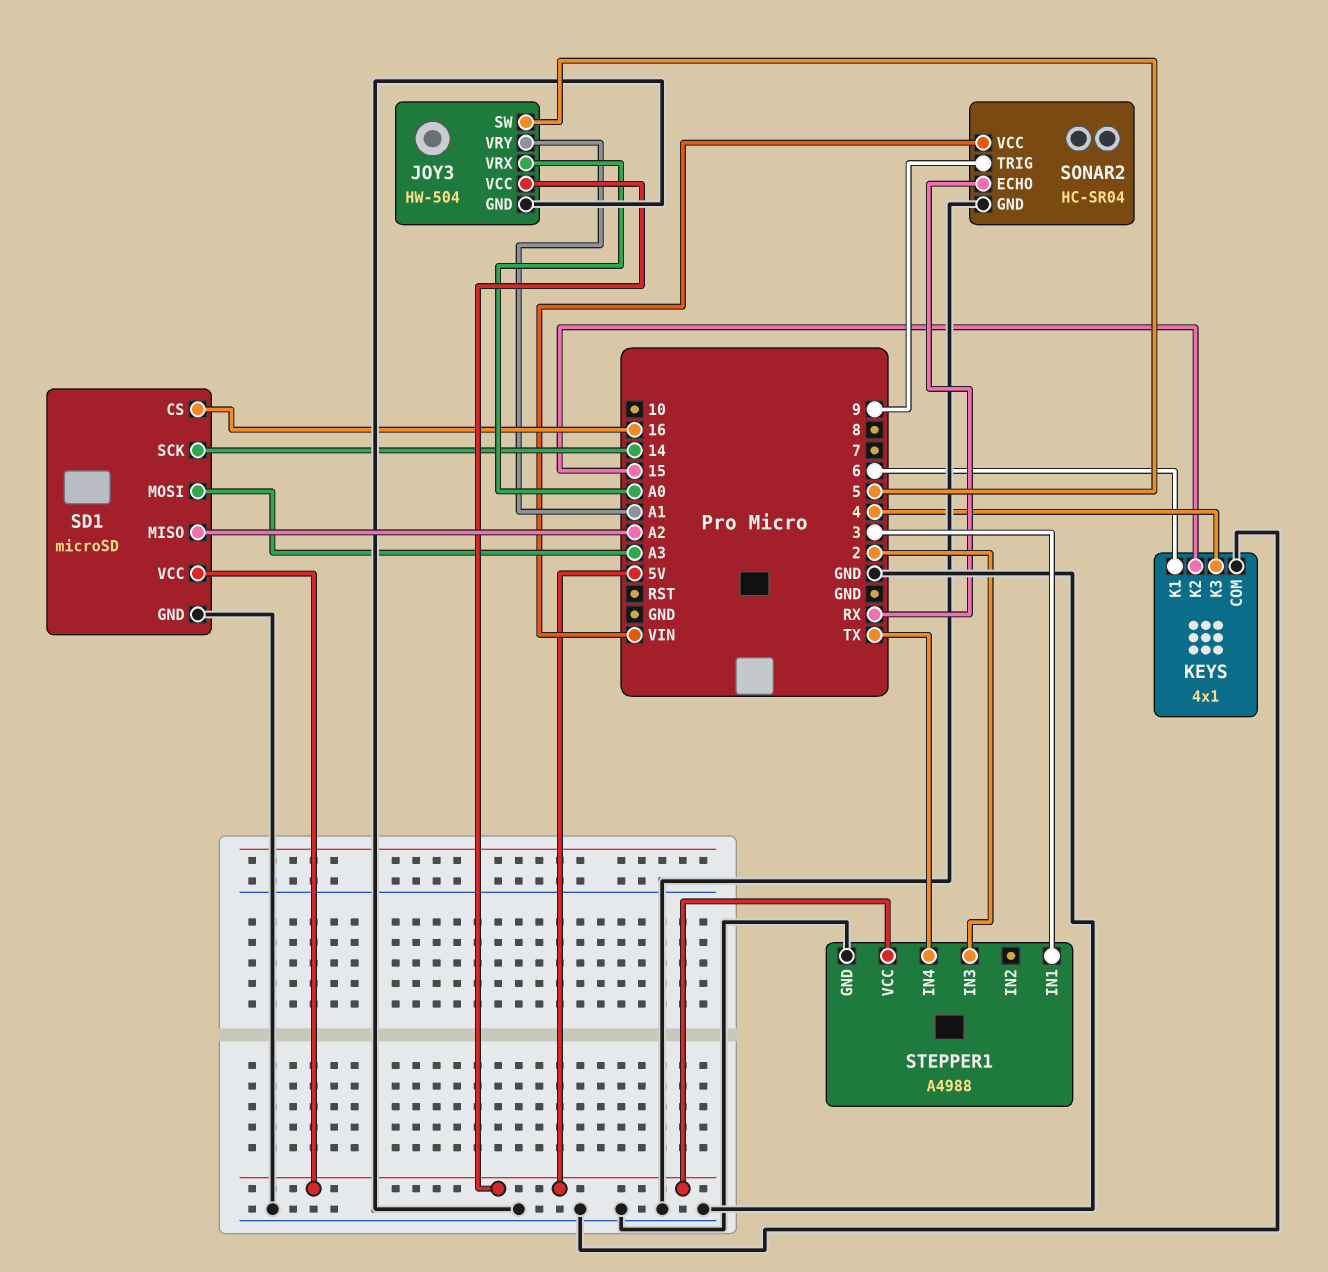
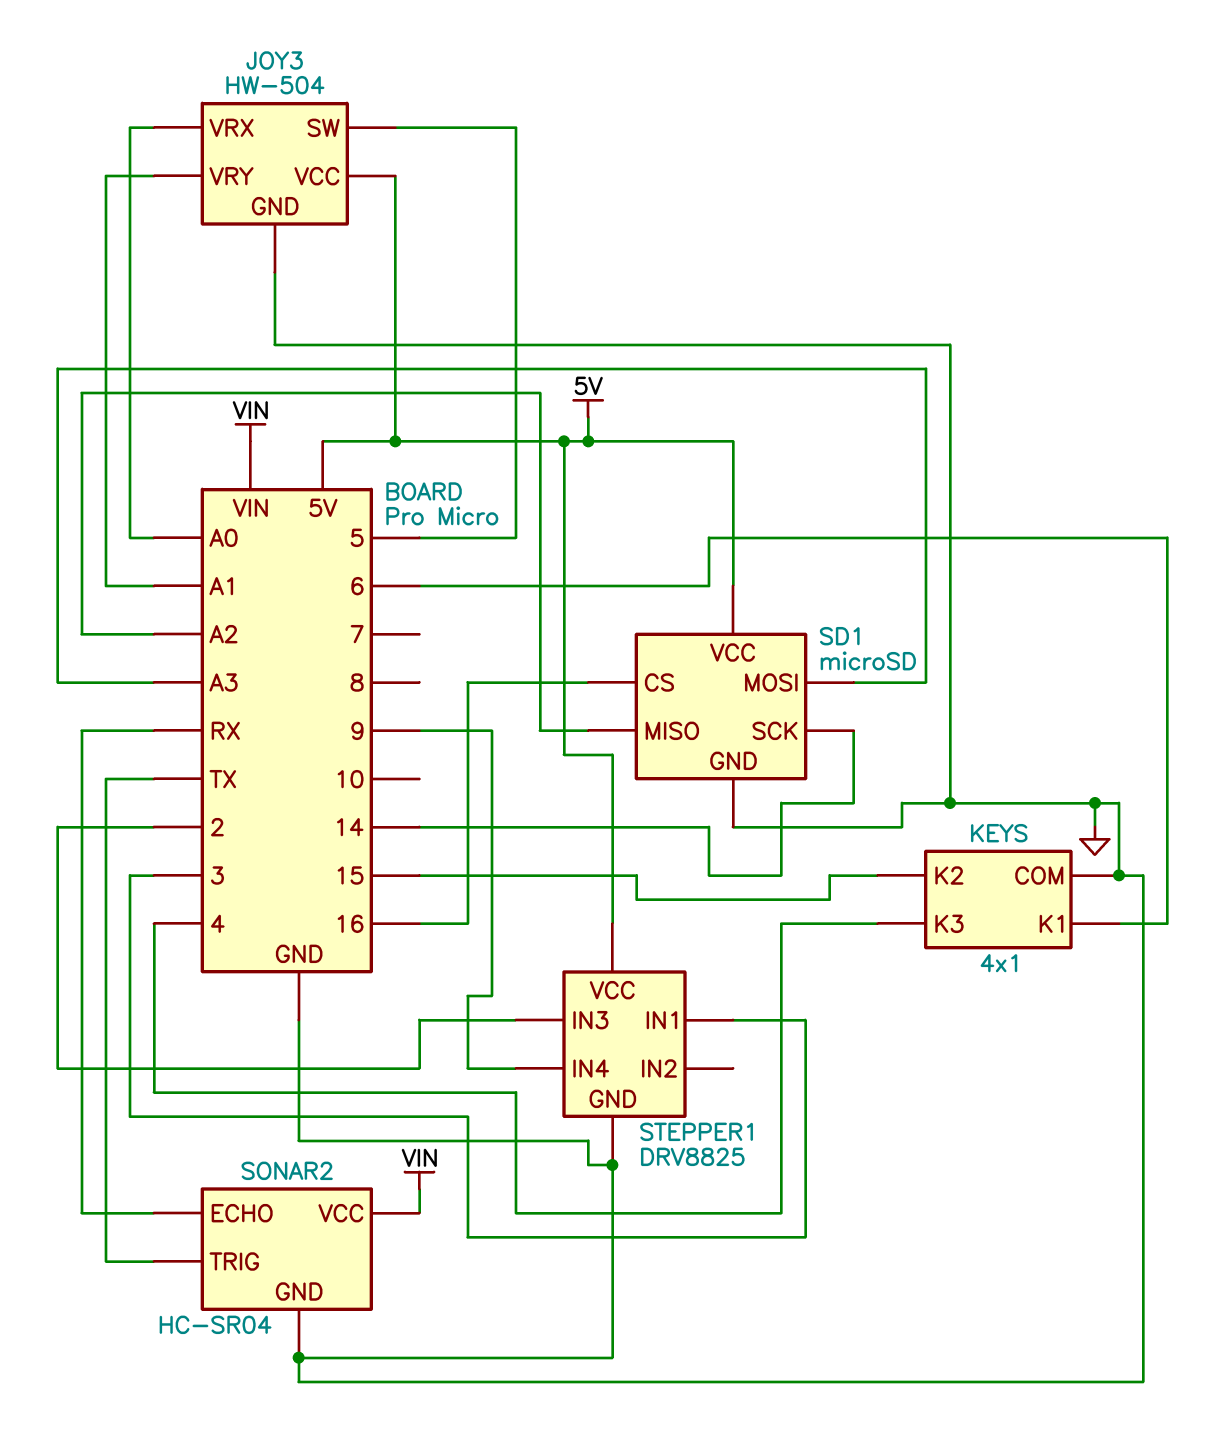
SONAR2 pin TRIG: 9 -> TX
STEPPER1: A4988 -> DRV8825
STEPPER1 pin IN4: TX -> 9

